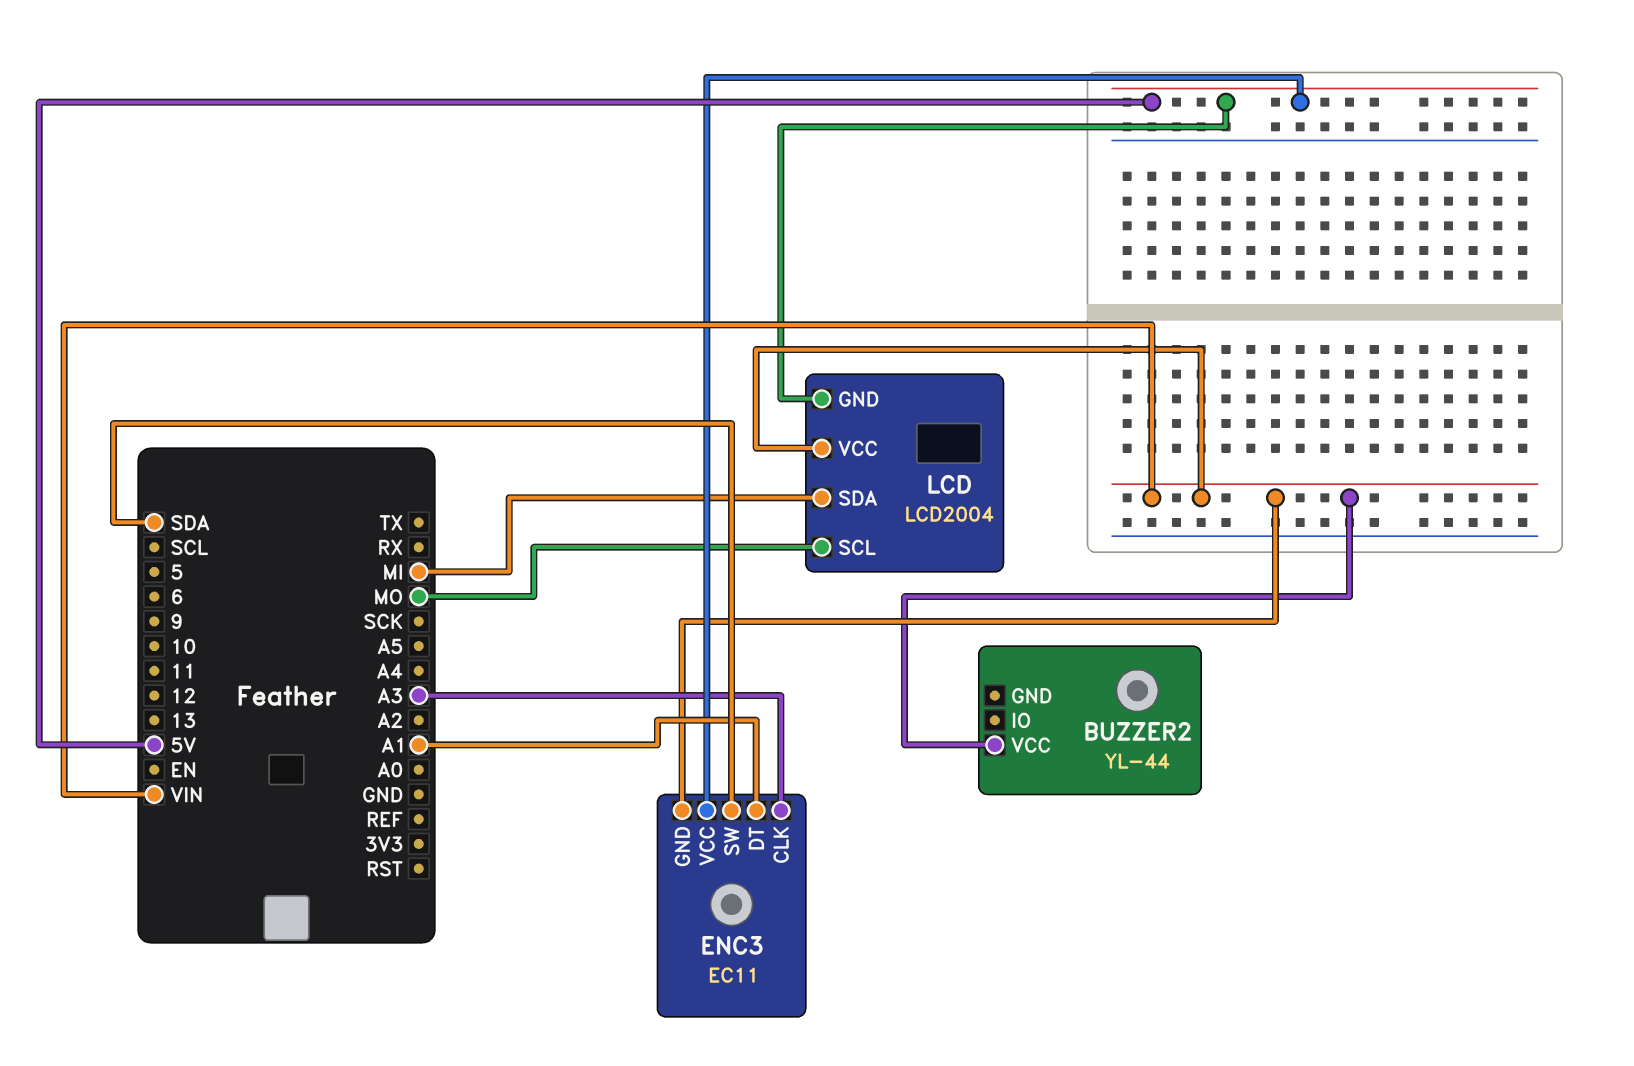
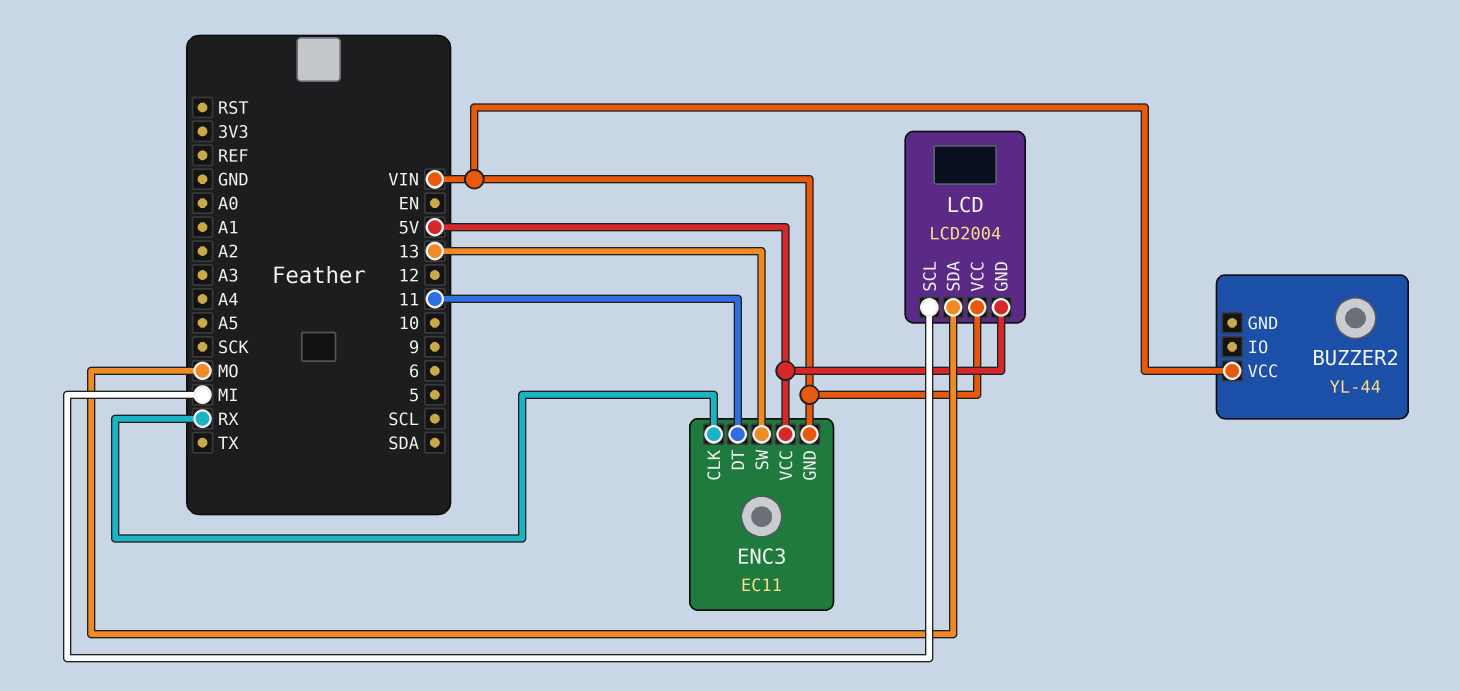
ENC3 pin CLK: A3 -> RX
ENC3 pin DT: A1 -> 11
ENC3 pin SW: SDA -> 13
LCD pin SCL: MO -> MI
LCD pin SDA: MI -> MO

